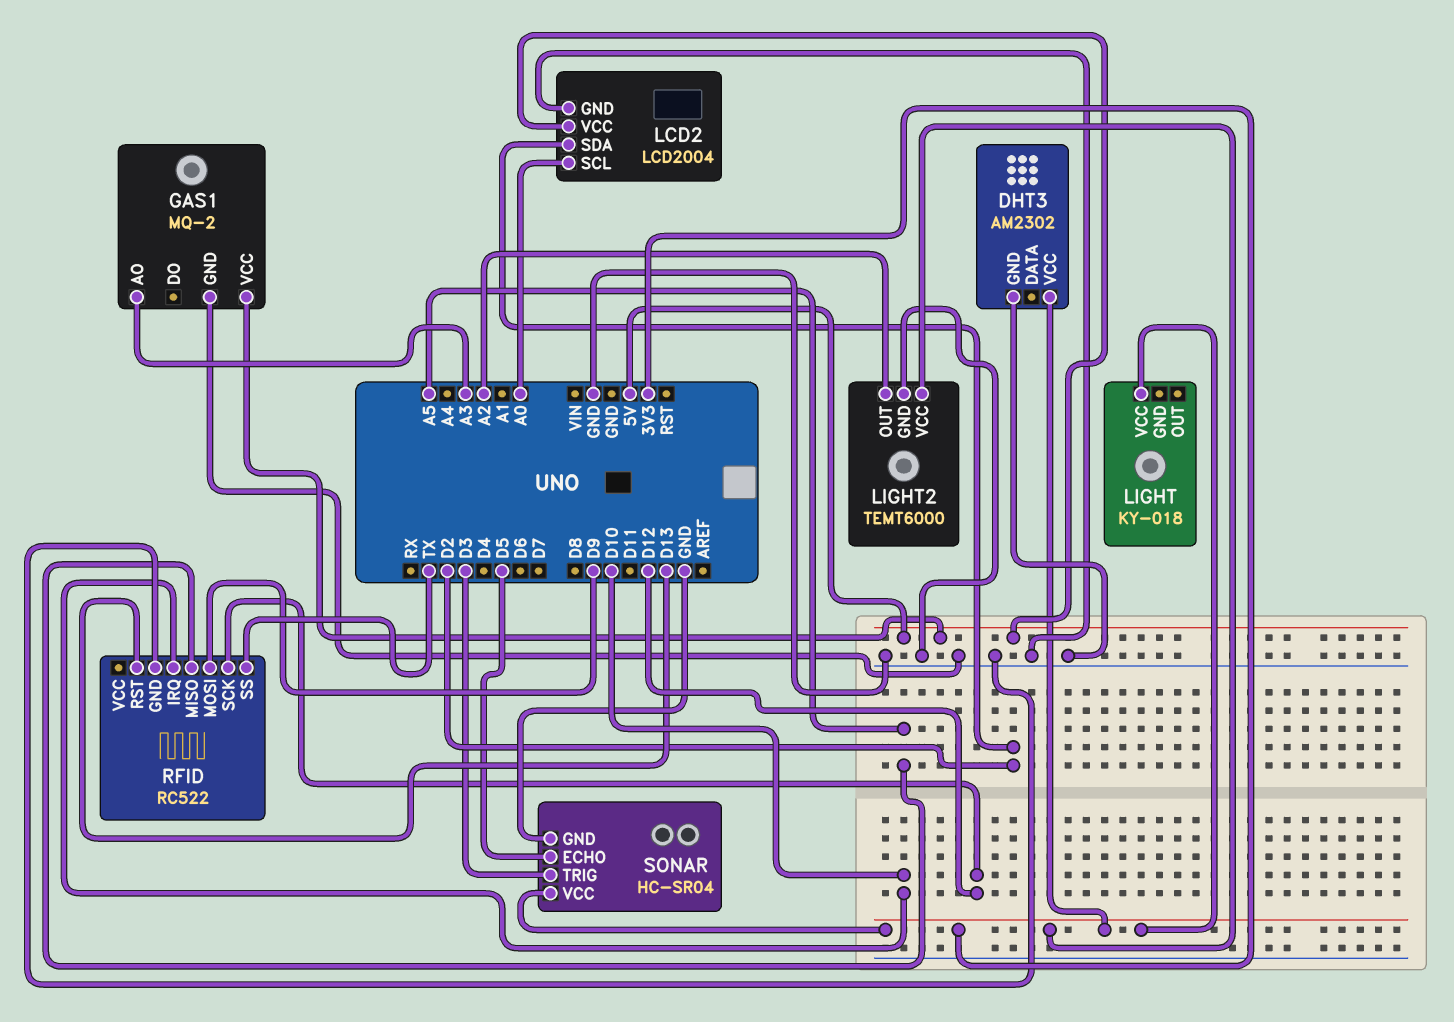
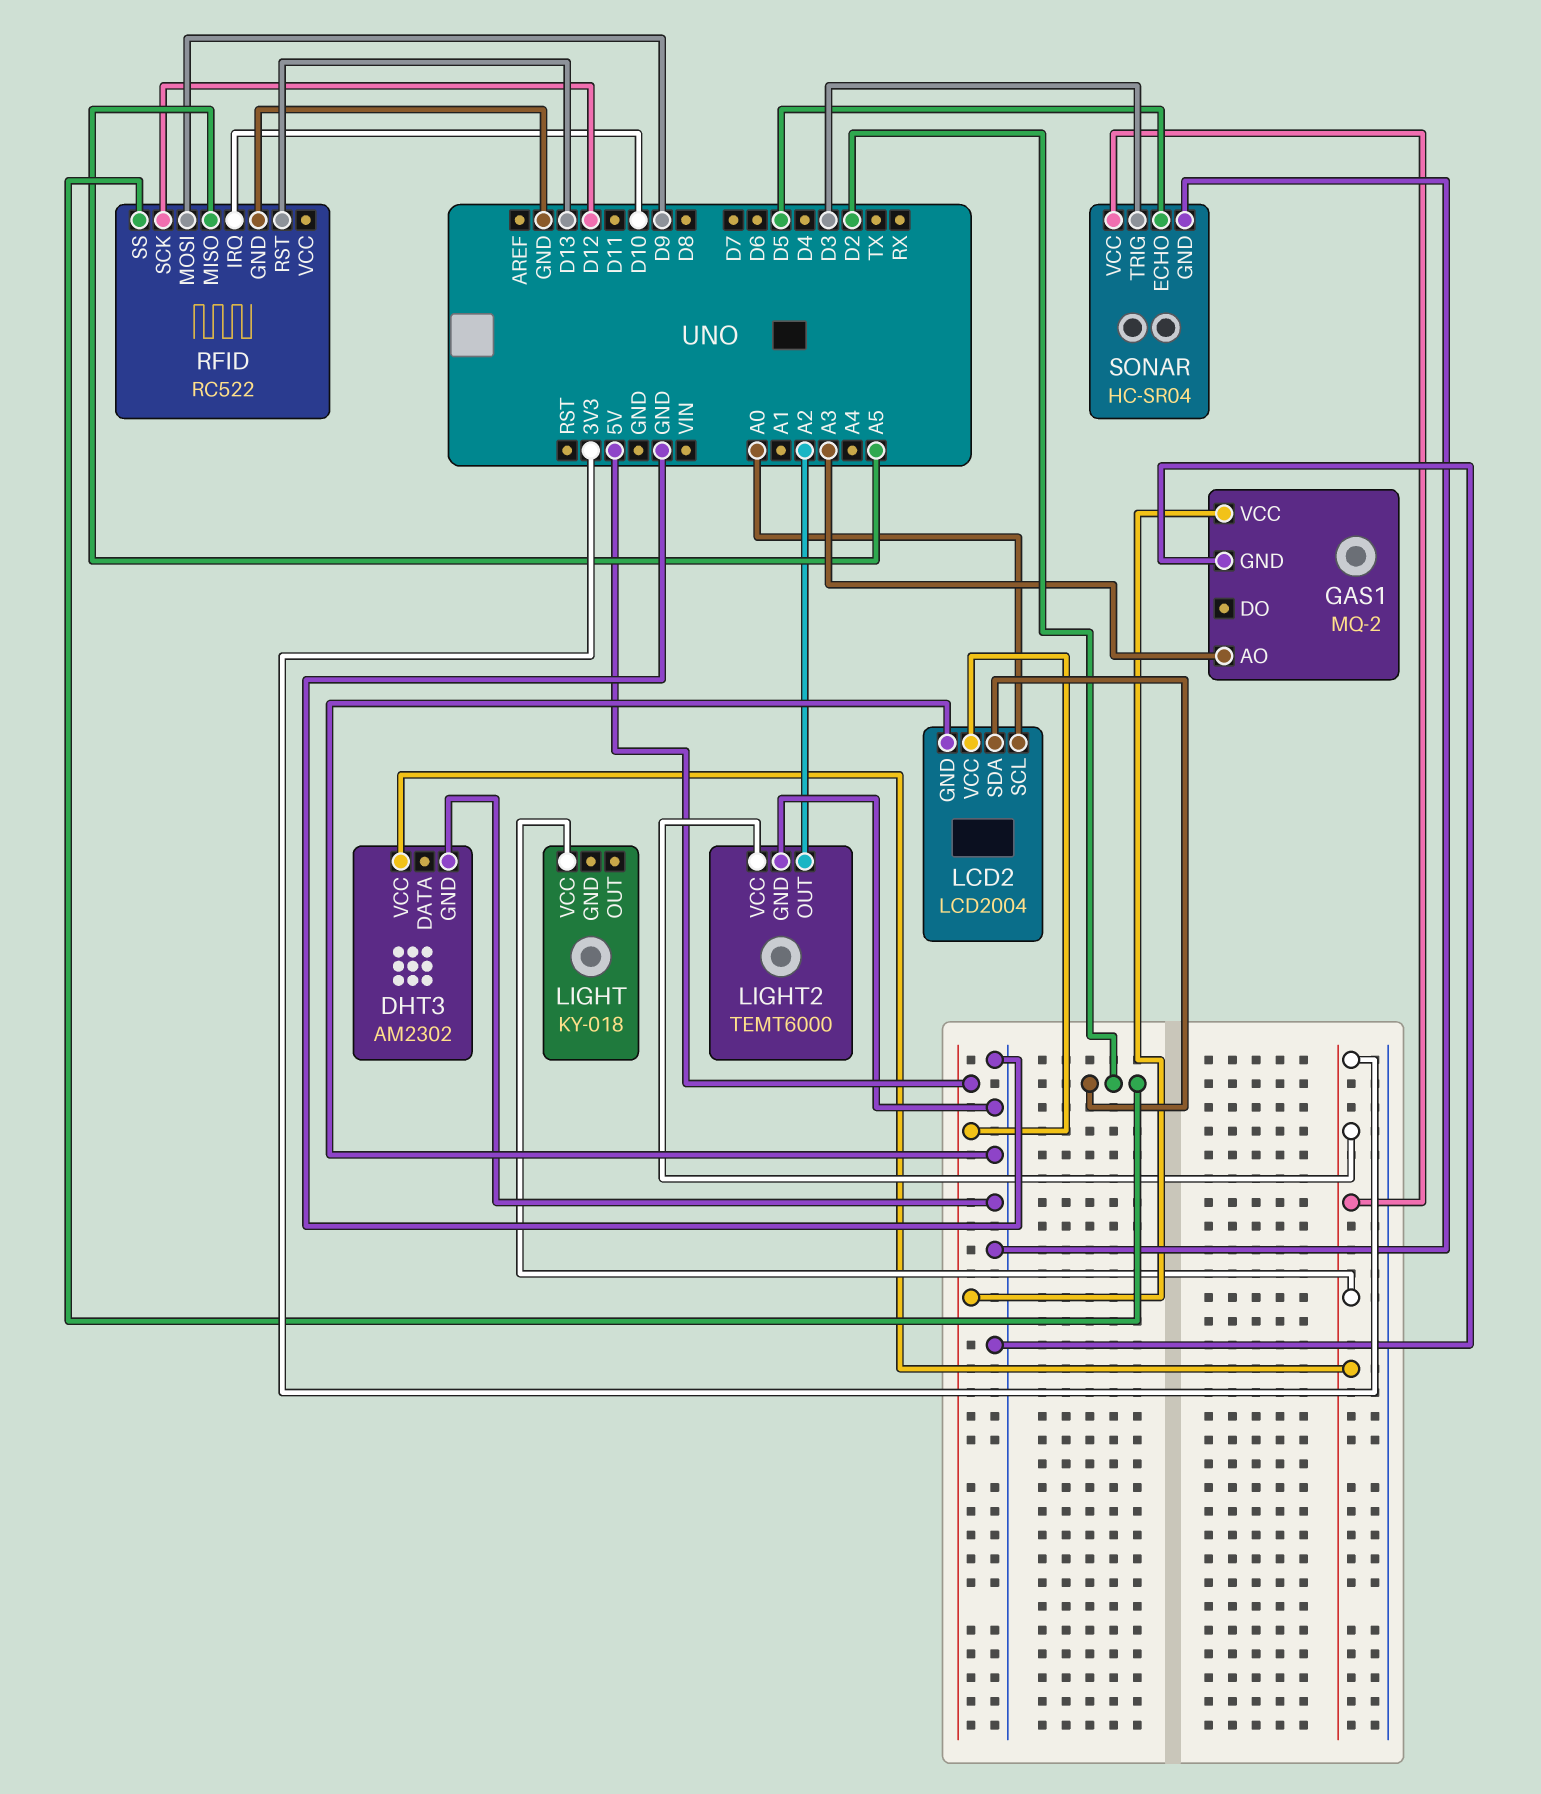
RFID pin SS: TX -> D2

